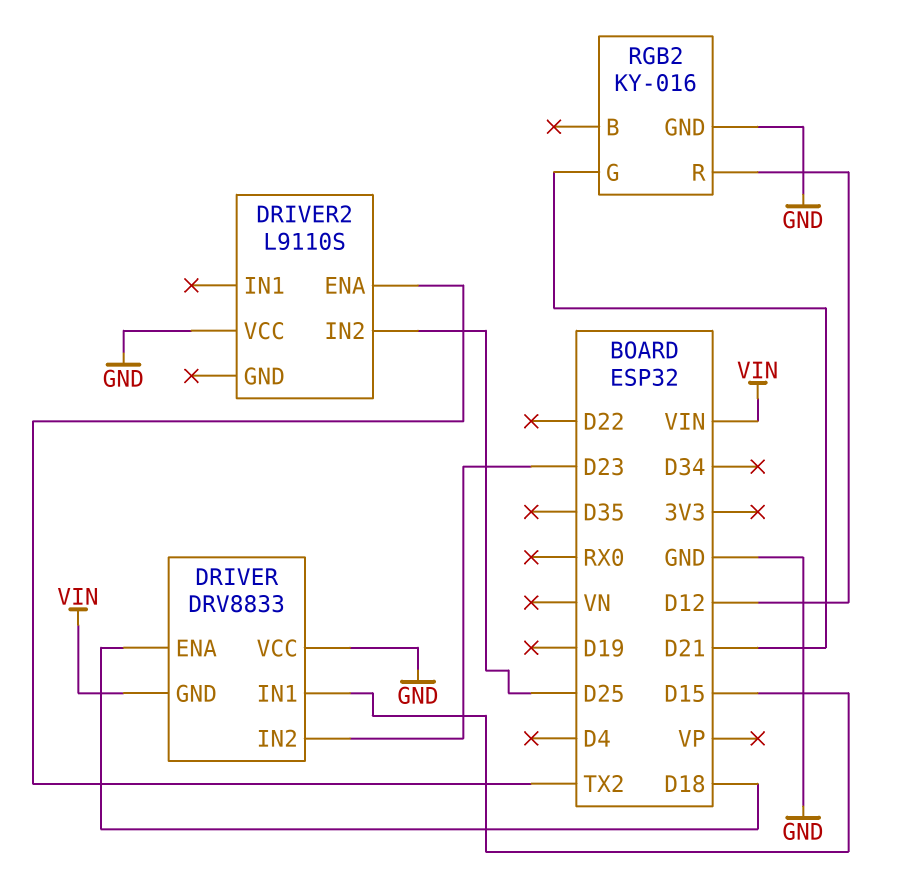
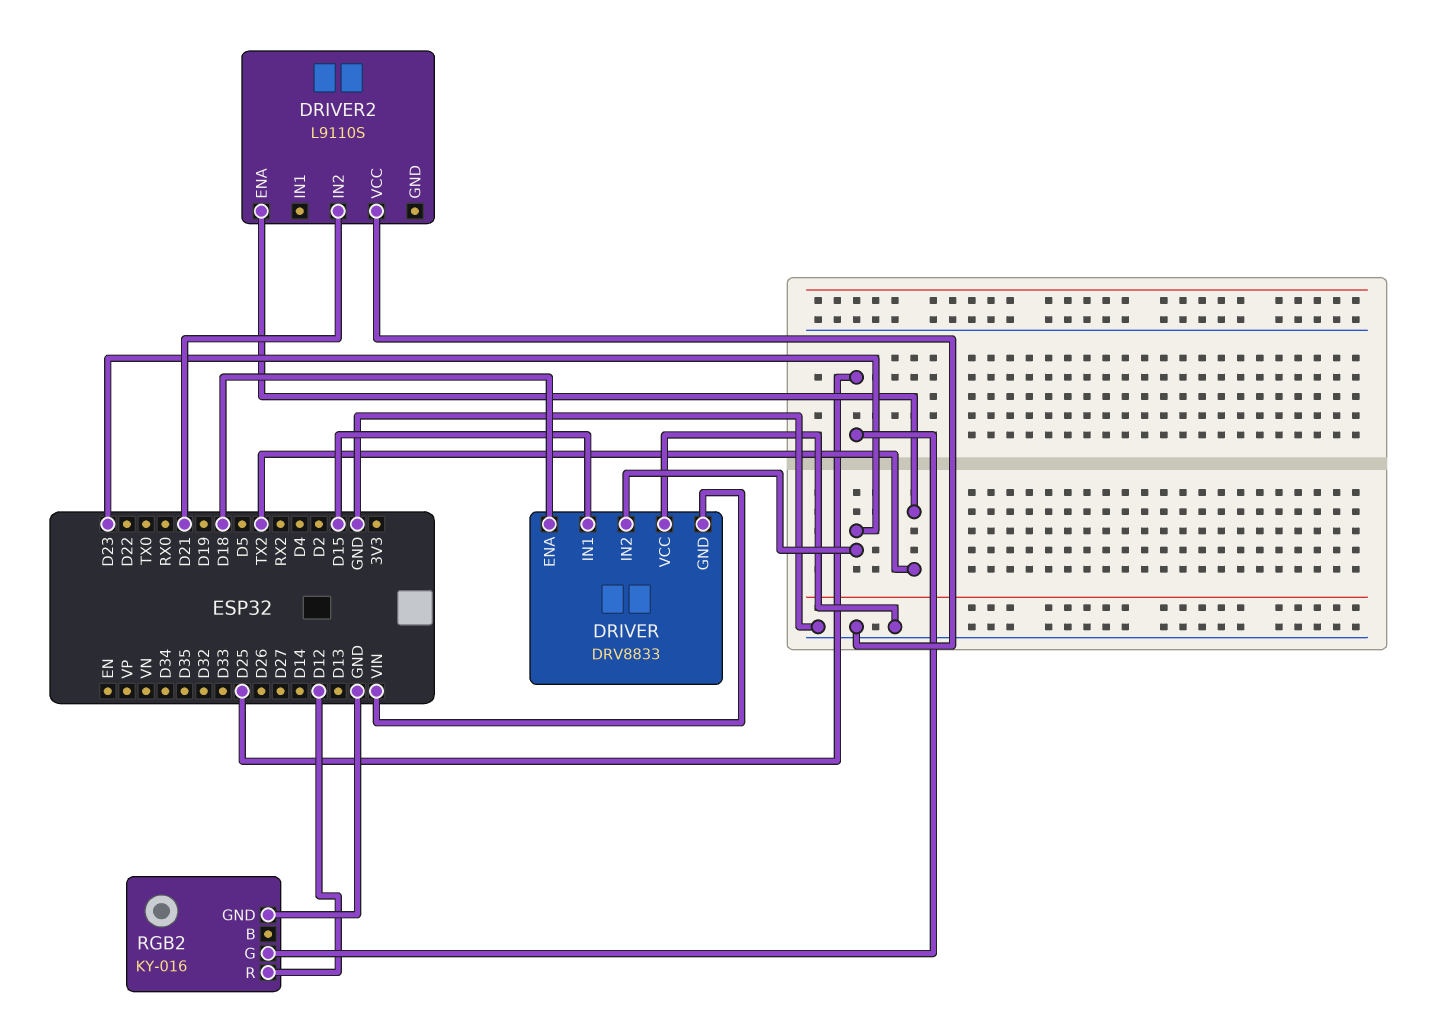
DRIVER2 pin IN2: D25 -> D21
RGB2 pin G: D21 -> D25

